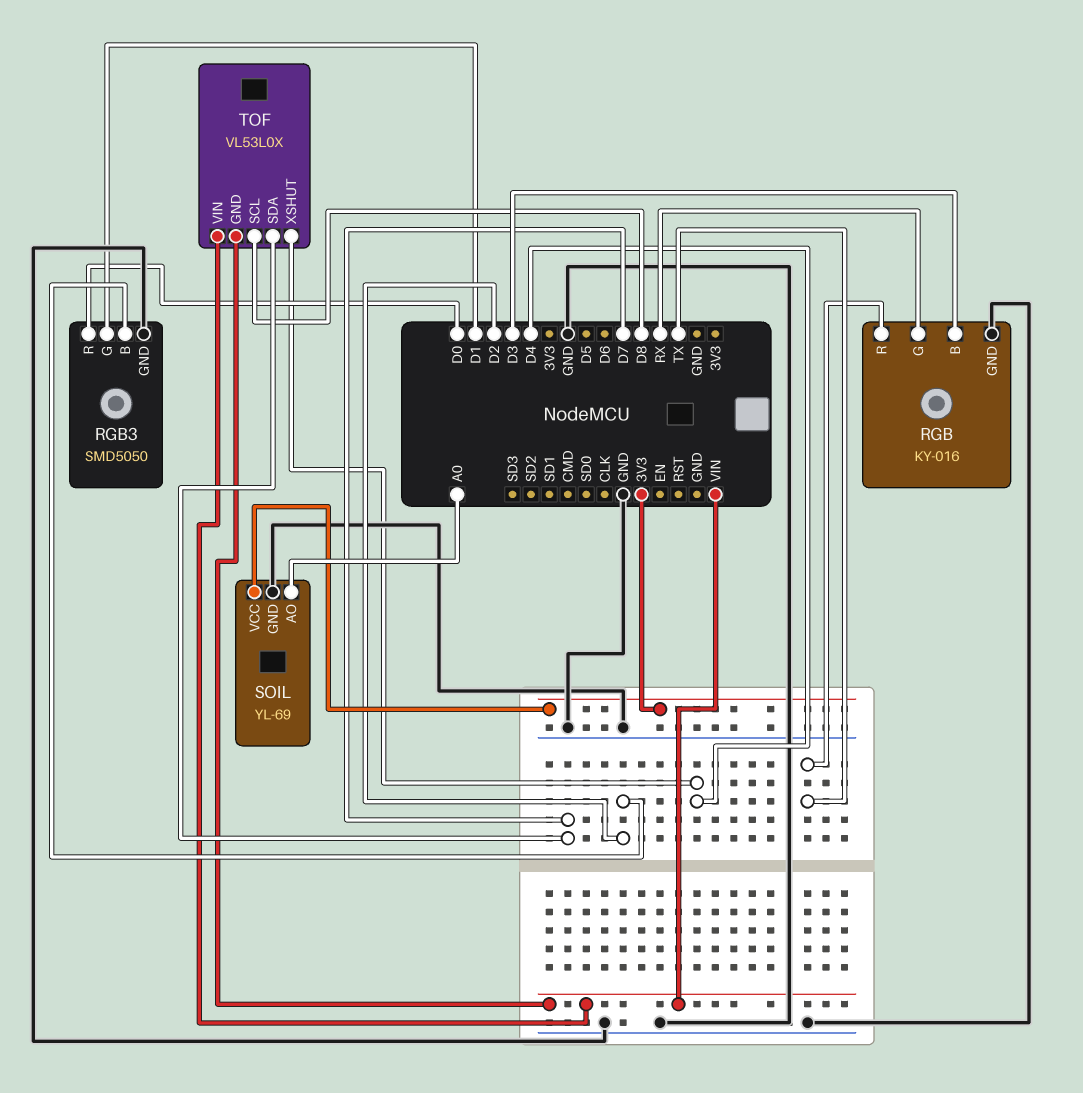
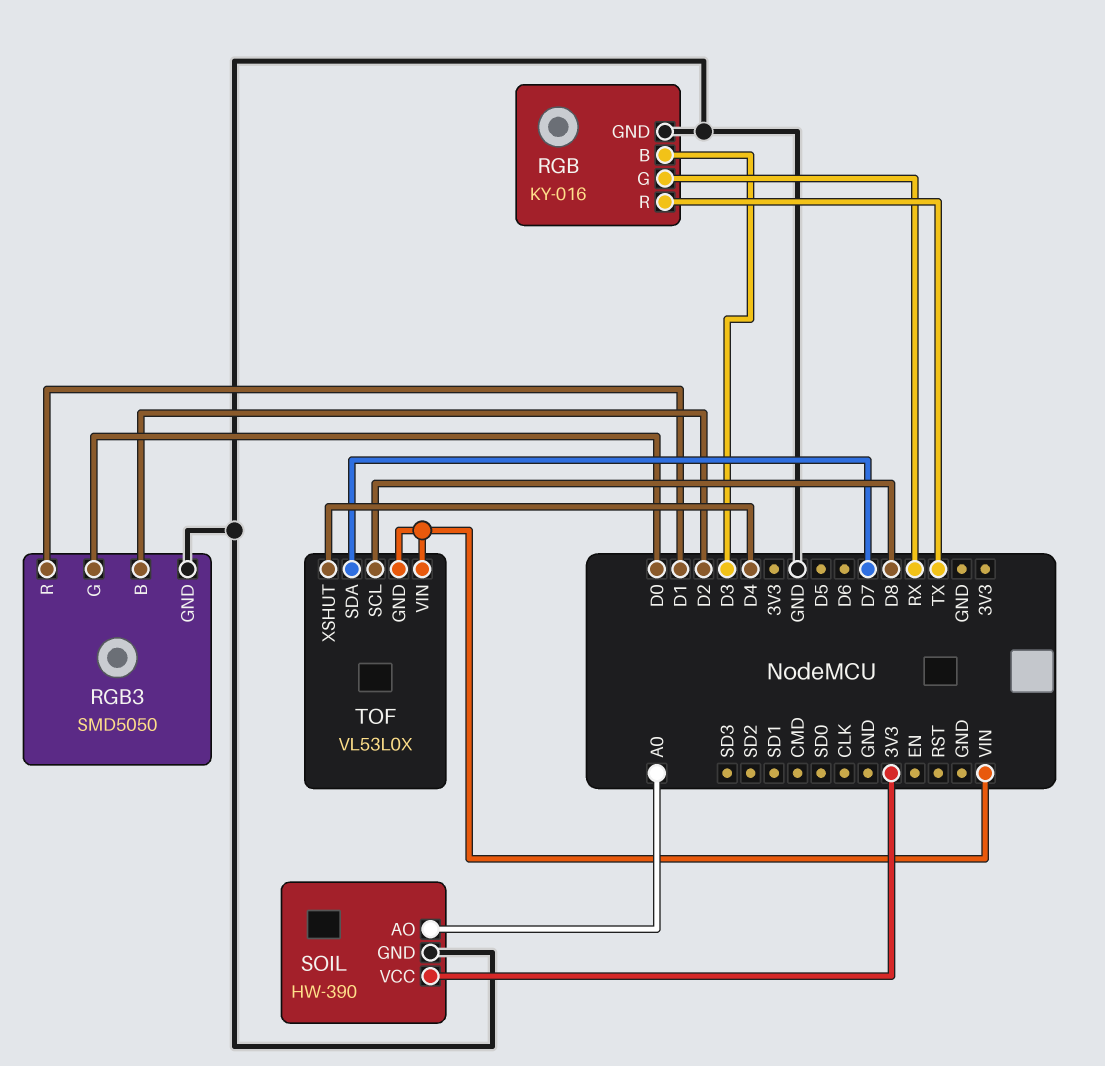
RGB3 pin G: D1 -> D0
RGB3 pin R: D0 -> D1
SOIL: YL-69 -> HW-390

